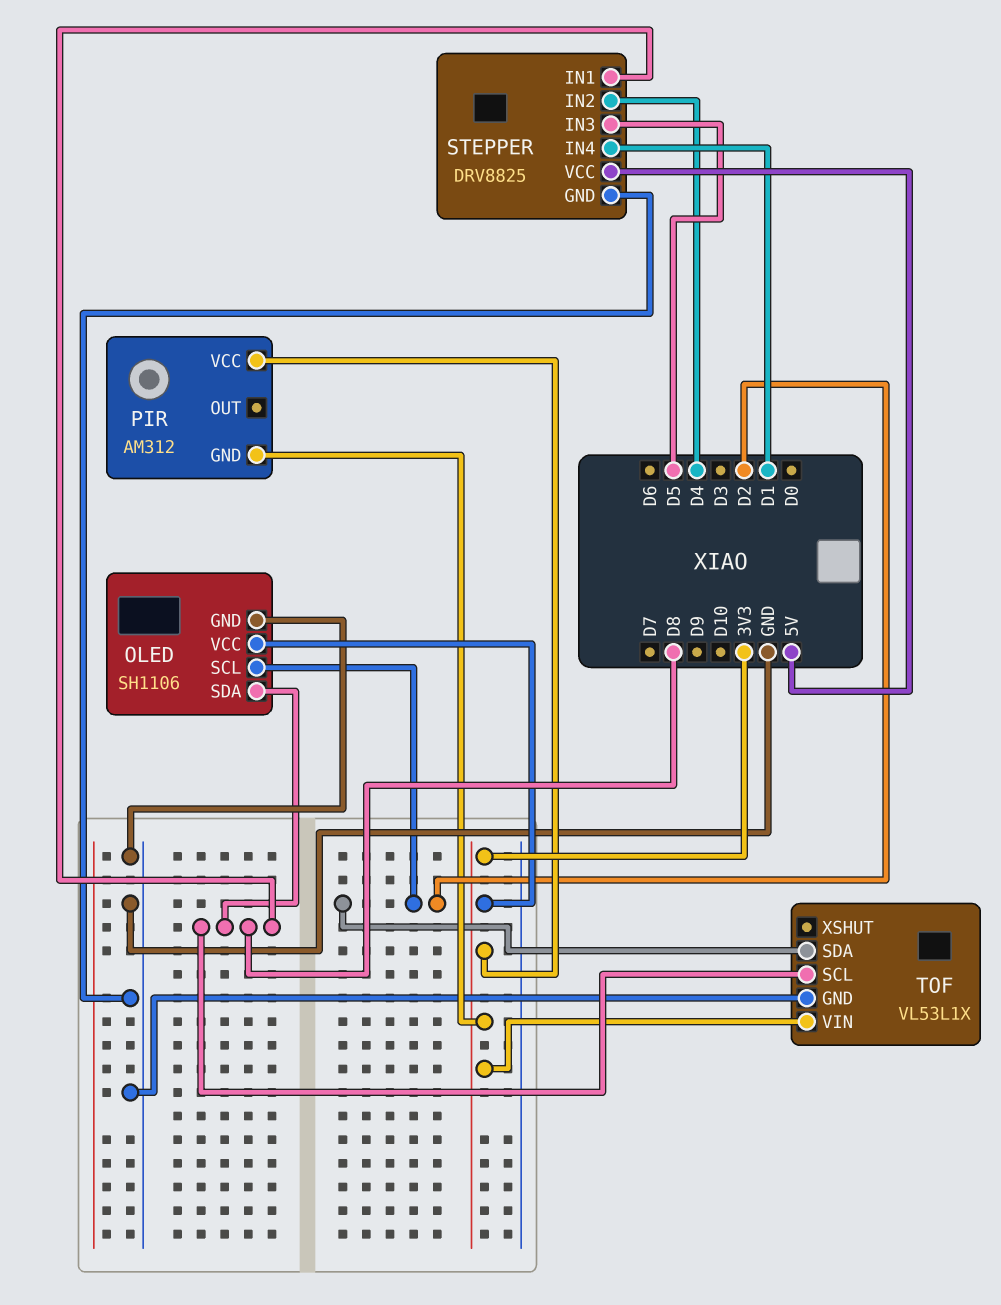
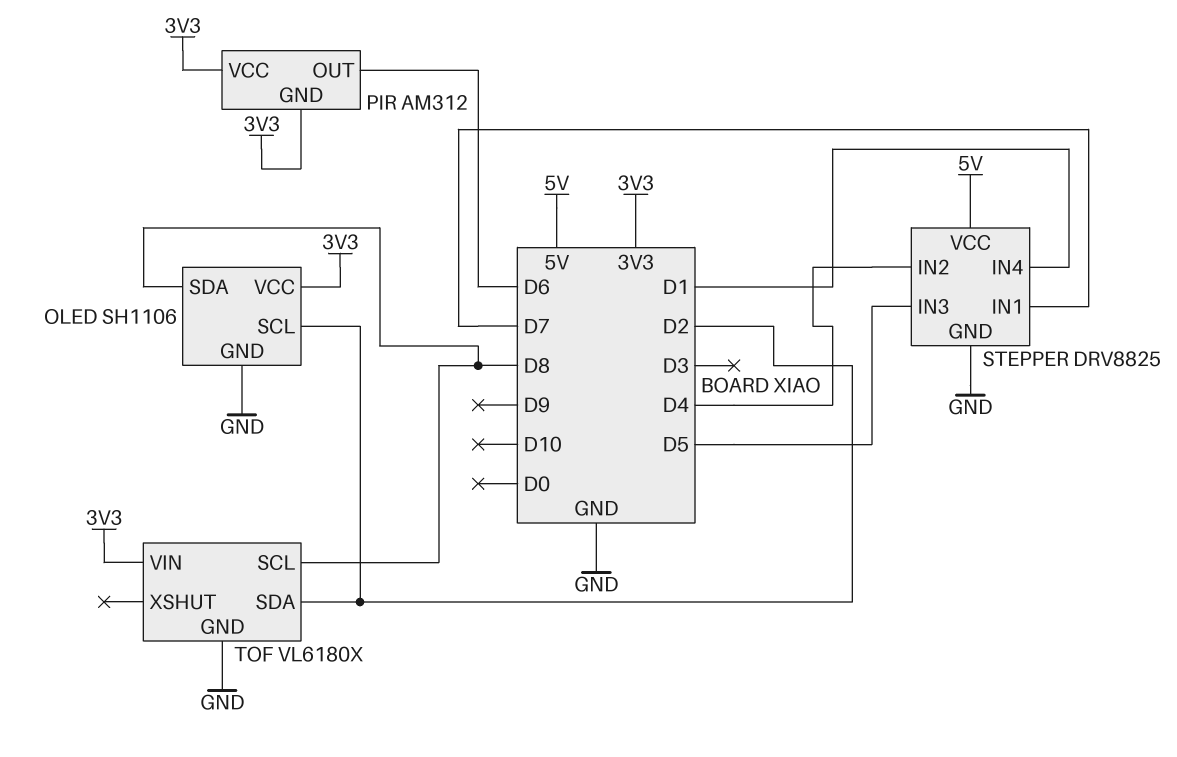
PIR pin OUT: none -> D6
STEPPER pin IN1: D8 -> D7
TOF: VL53L1X -> VL6180X

